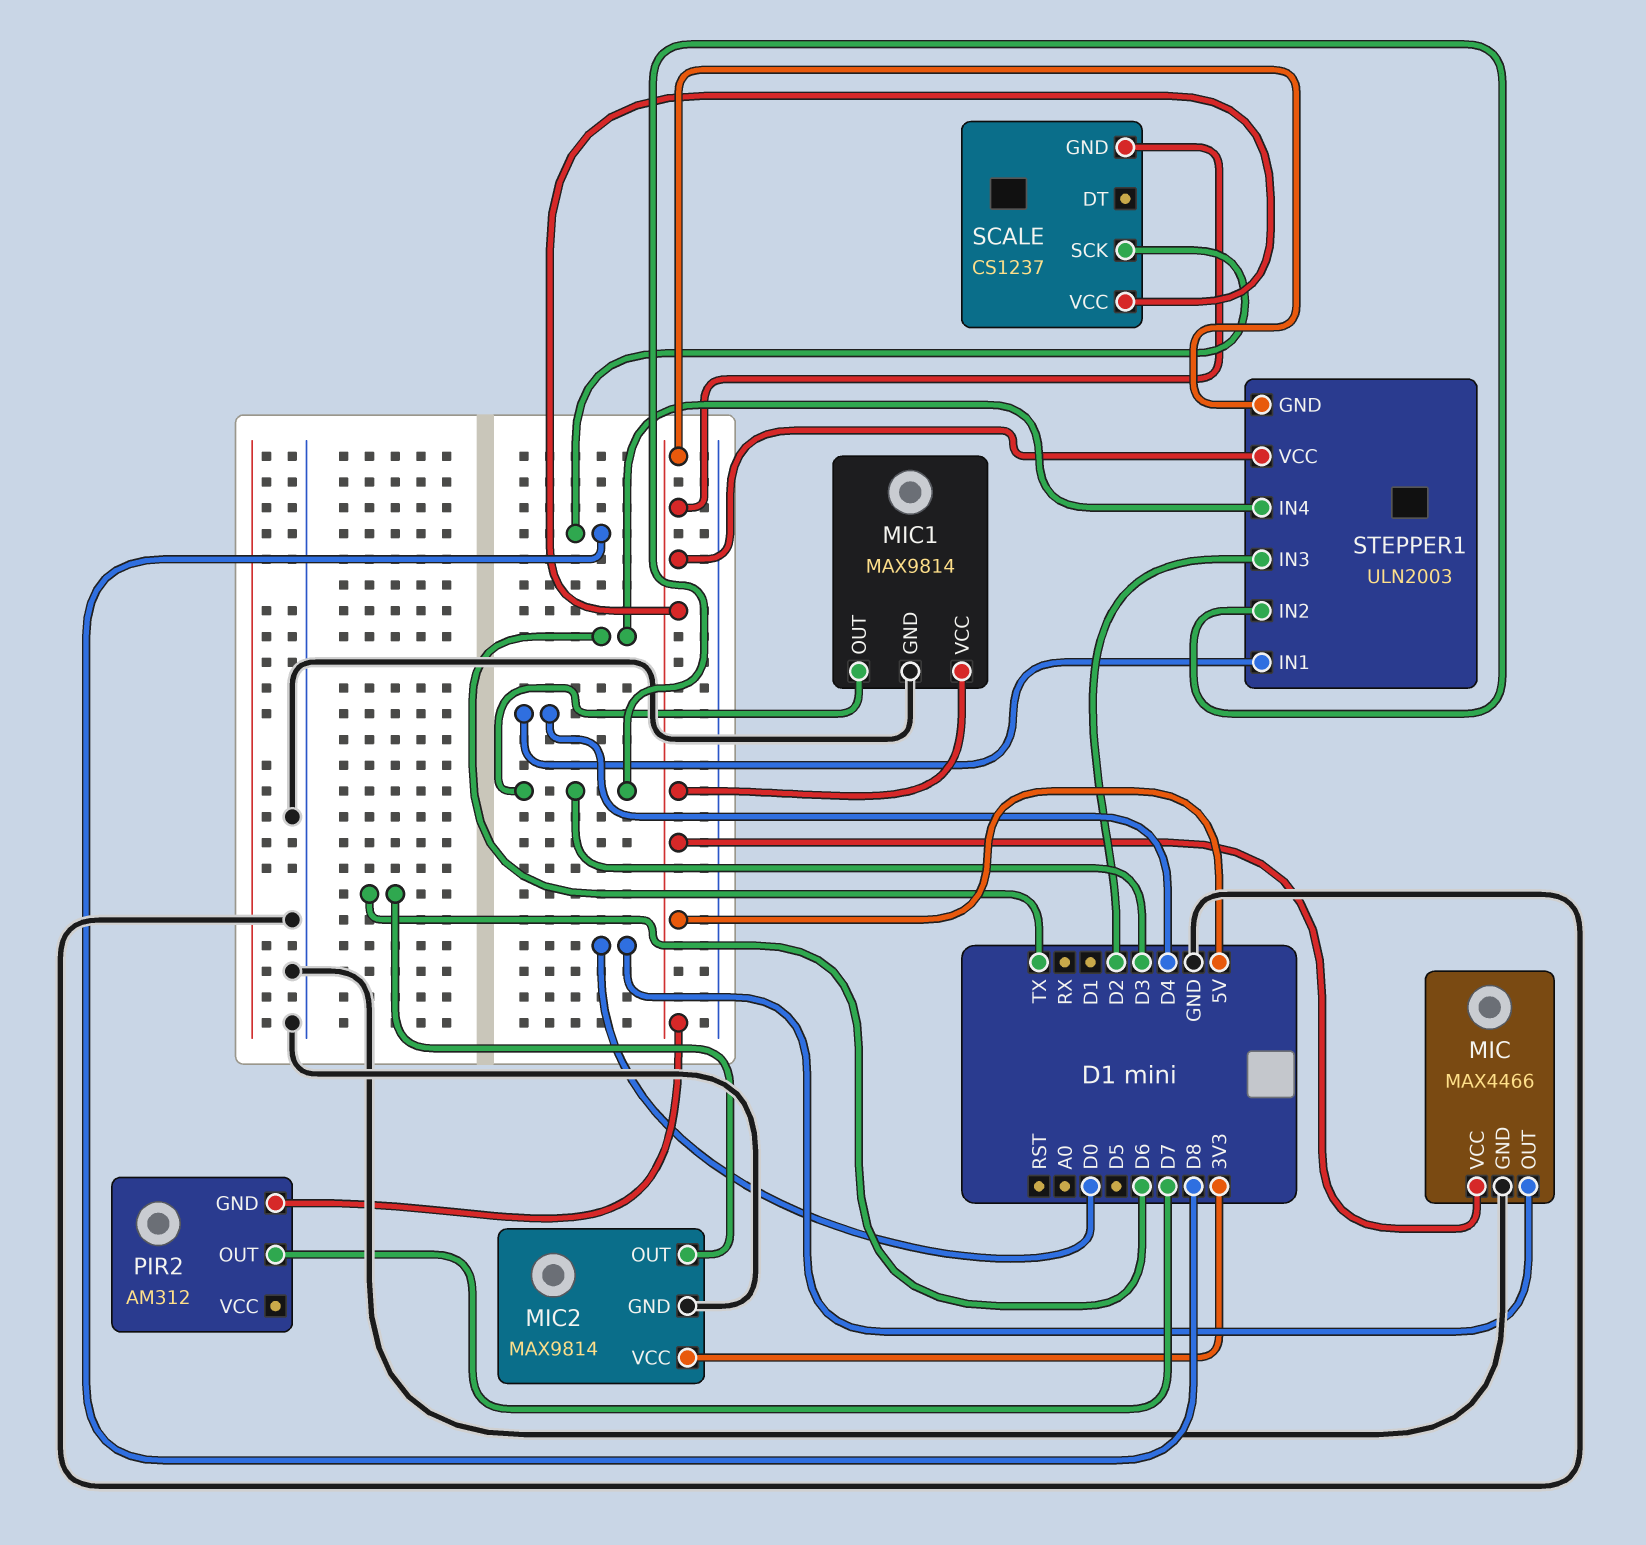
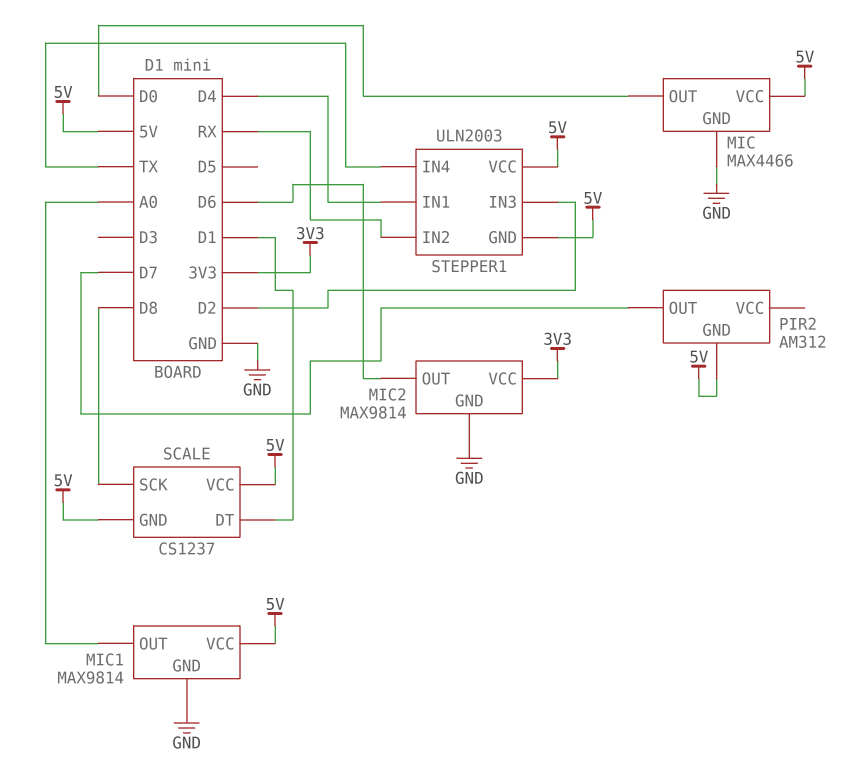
MIC1 pin OUT: D3 -> A0
SCALE pin DT: none -> D1
STEPPER1 pin IN2: D3 -> RX

